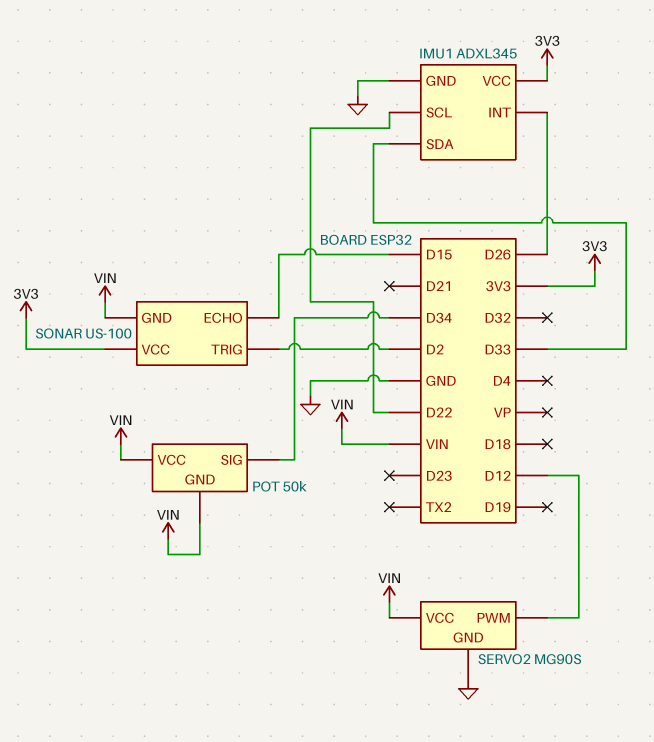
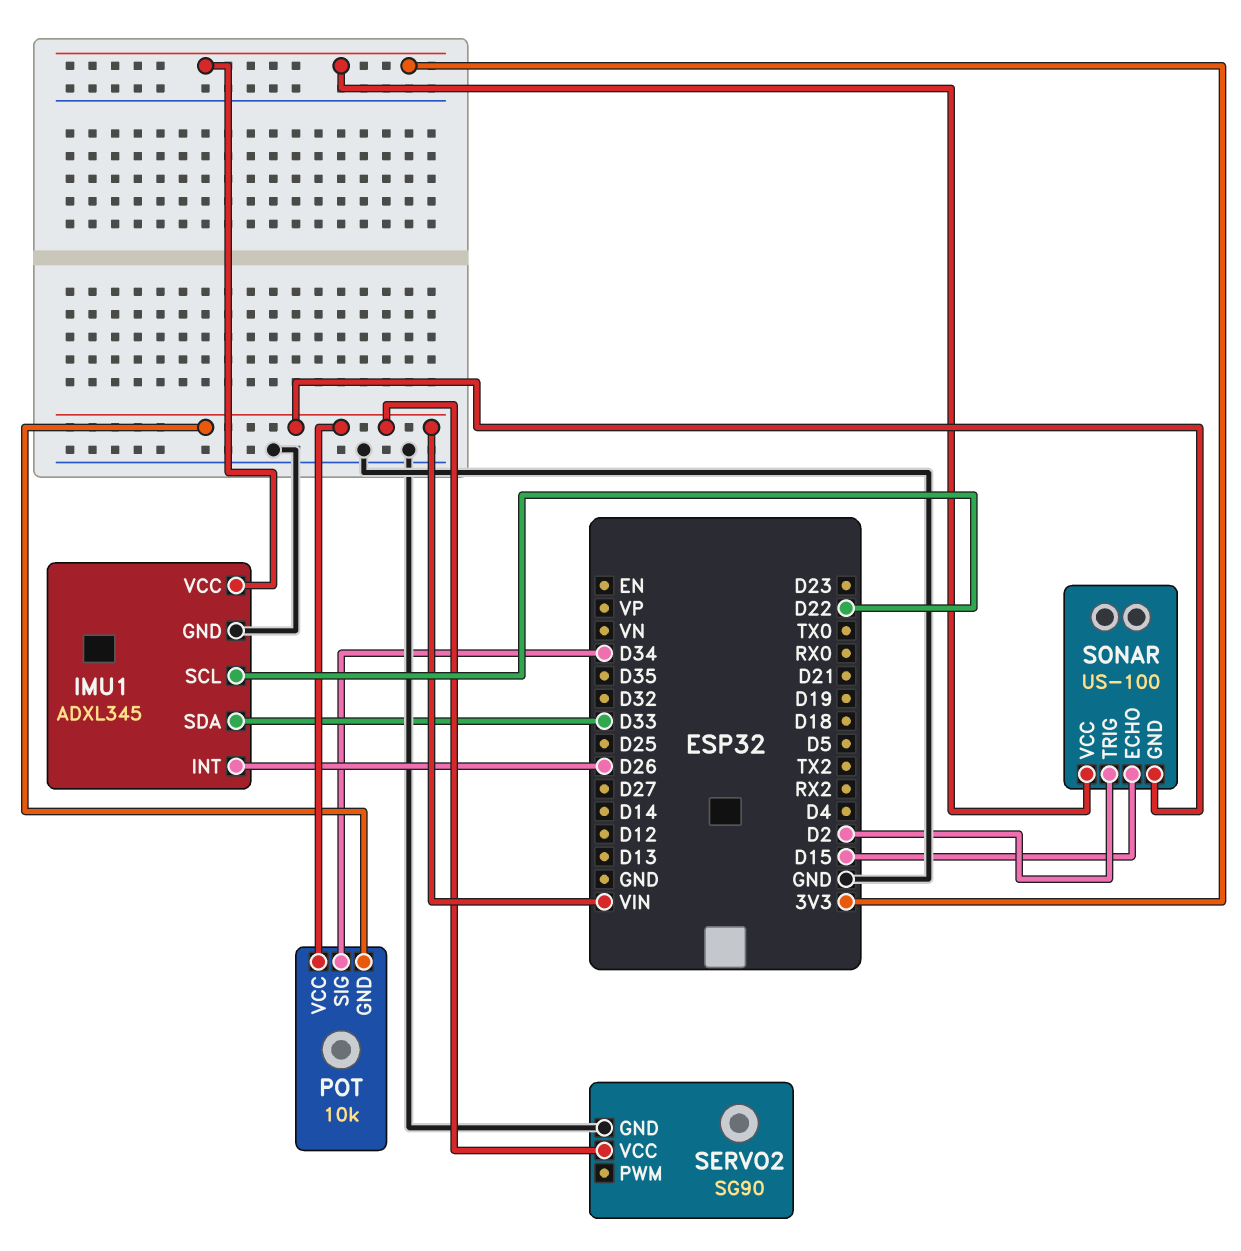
POT: 50k -> 10k
SERVO2: MG90S -> SG90
SERVO2 pin PWM: D12 -> none

